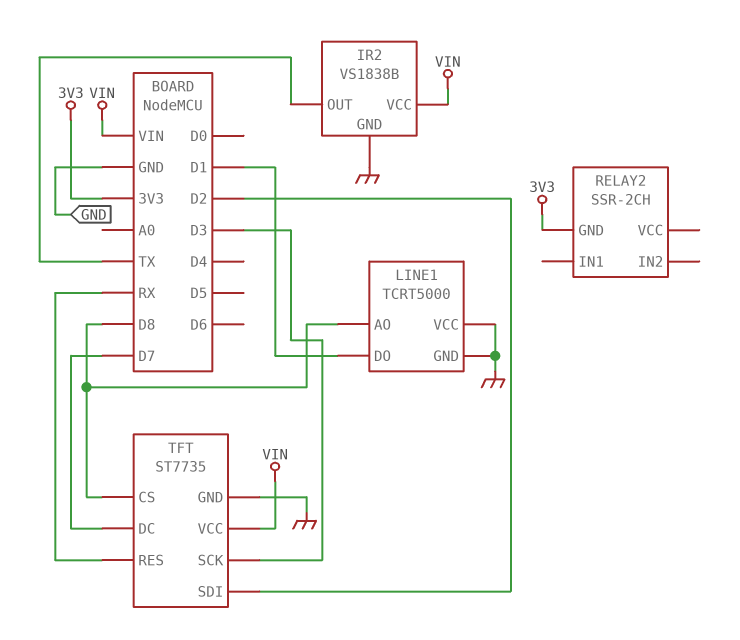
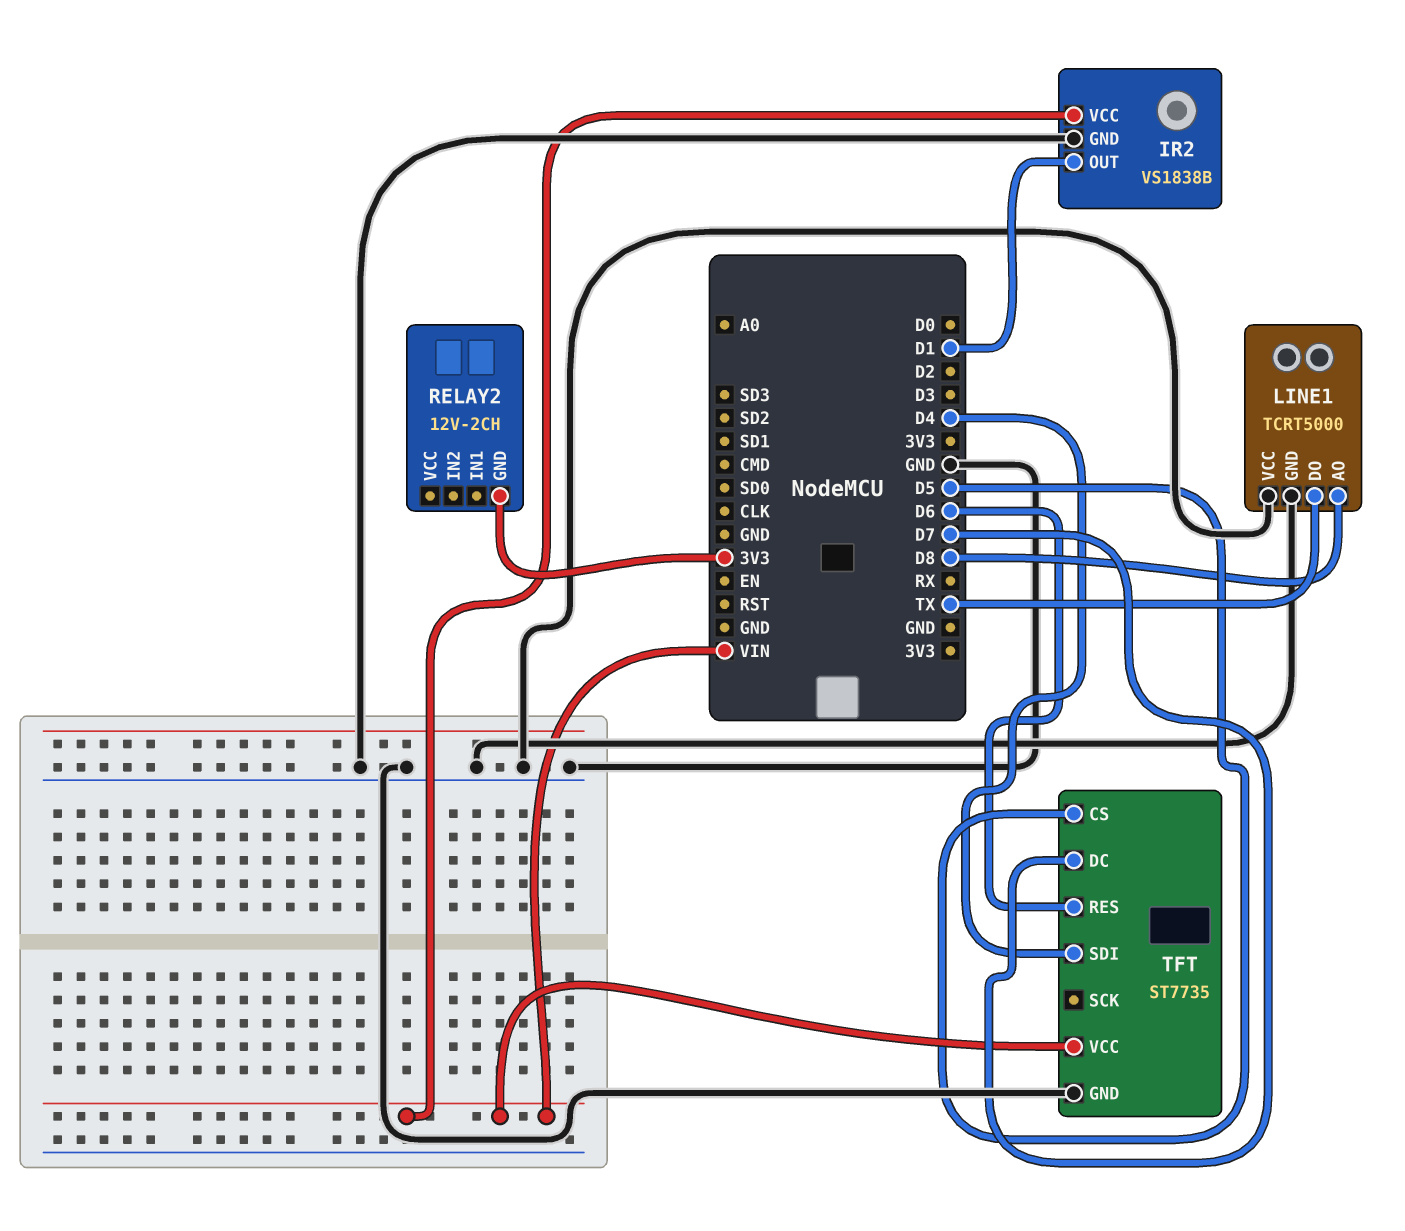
IR2 pin OUT: TX -> D1
LINE1 pin DO: D1 -> TX
RELAY2: SSR-2CH -> 12V-2CH
TFT pin CS: D8 -> D5
TFT pin RES: RX -> D6
TFT pin SCK: D3 -> none
TFT pin SDI: D2 -> D4

